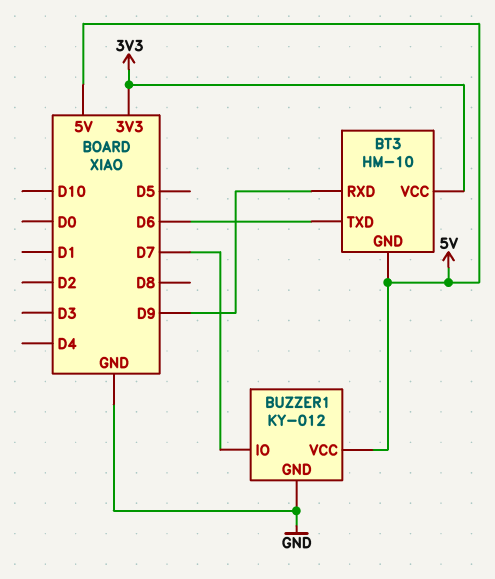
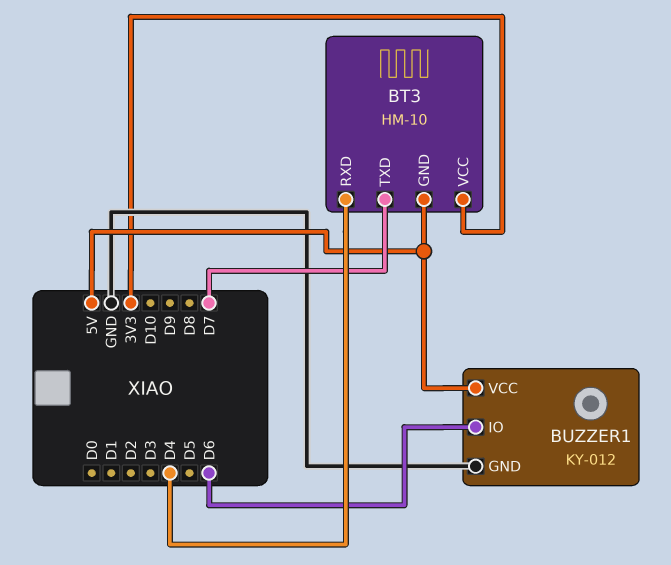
BT3 pin RXD: D9 -> D4
BT3 pin TXD: D6 -> D7
BUZZER1 pin IO: D7 -> D6

